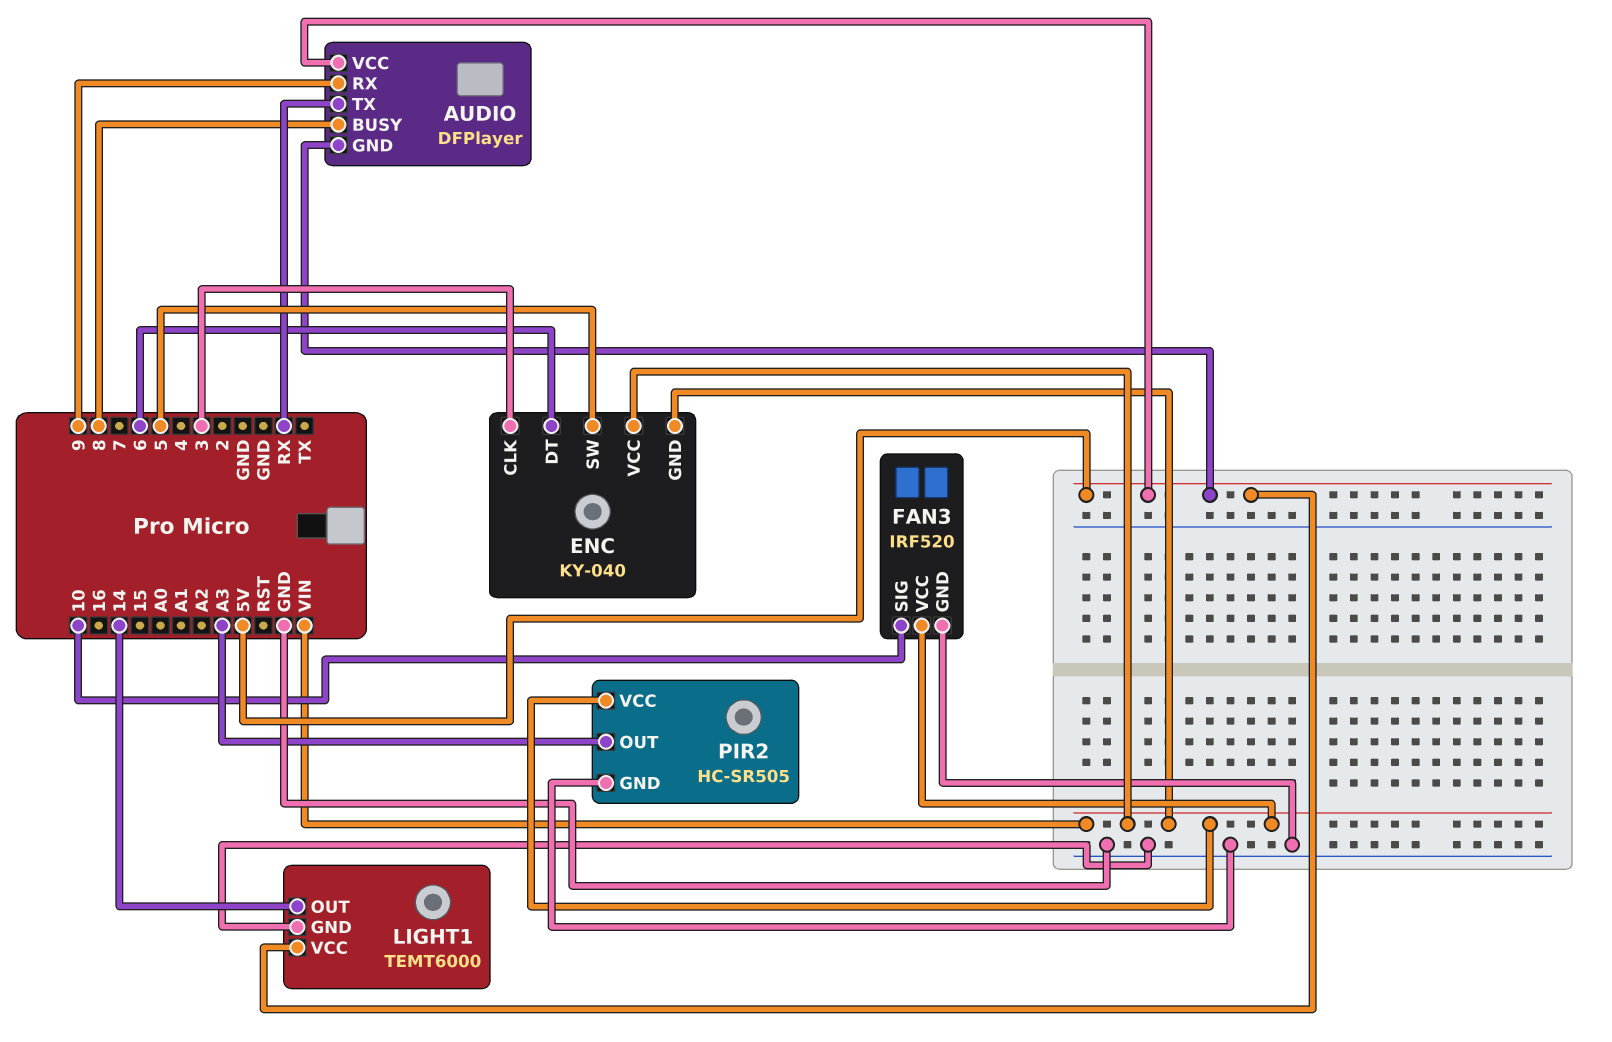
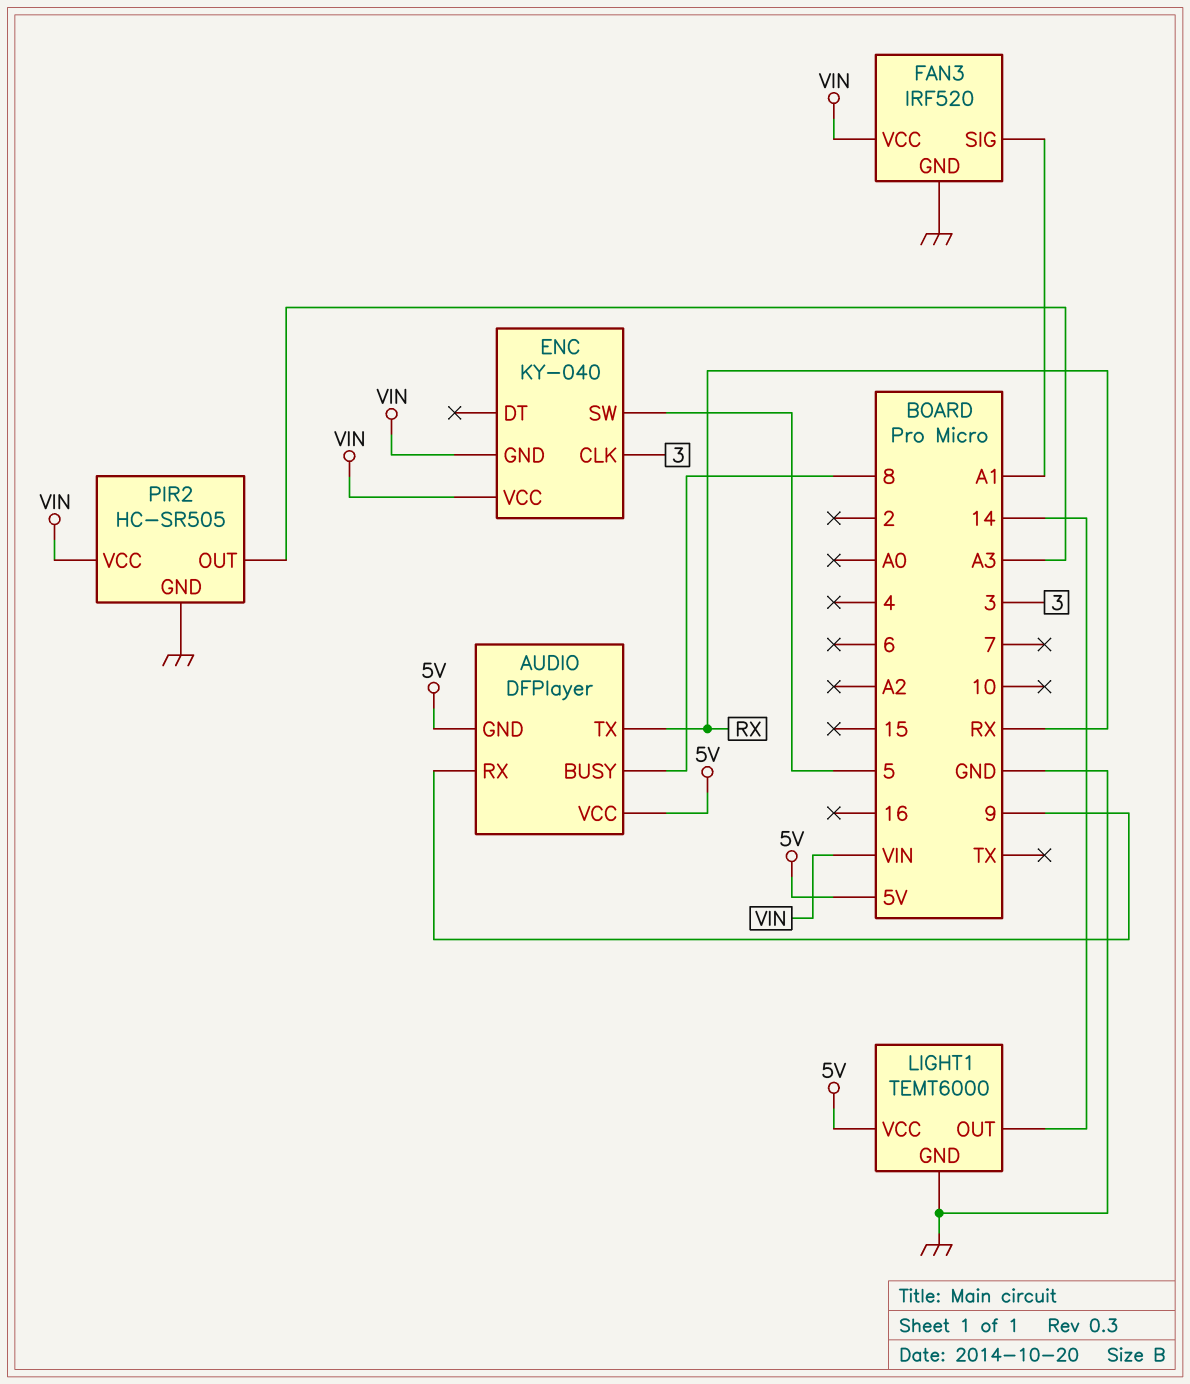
ENC pin DT: 6 -> none
FAN3 pin SIG: 10 -> A1

